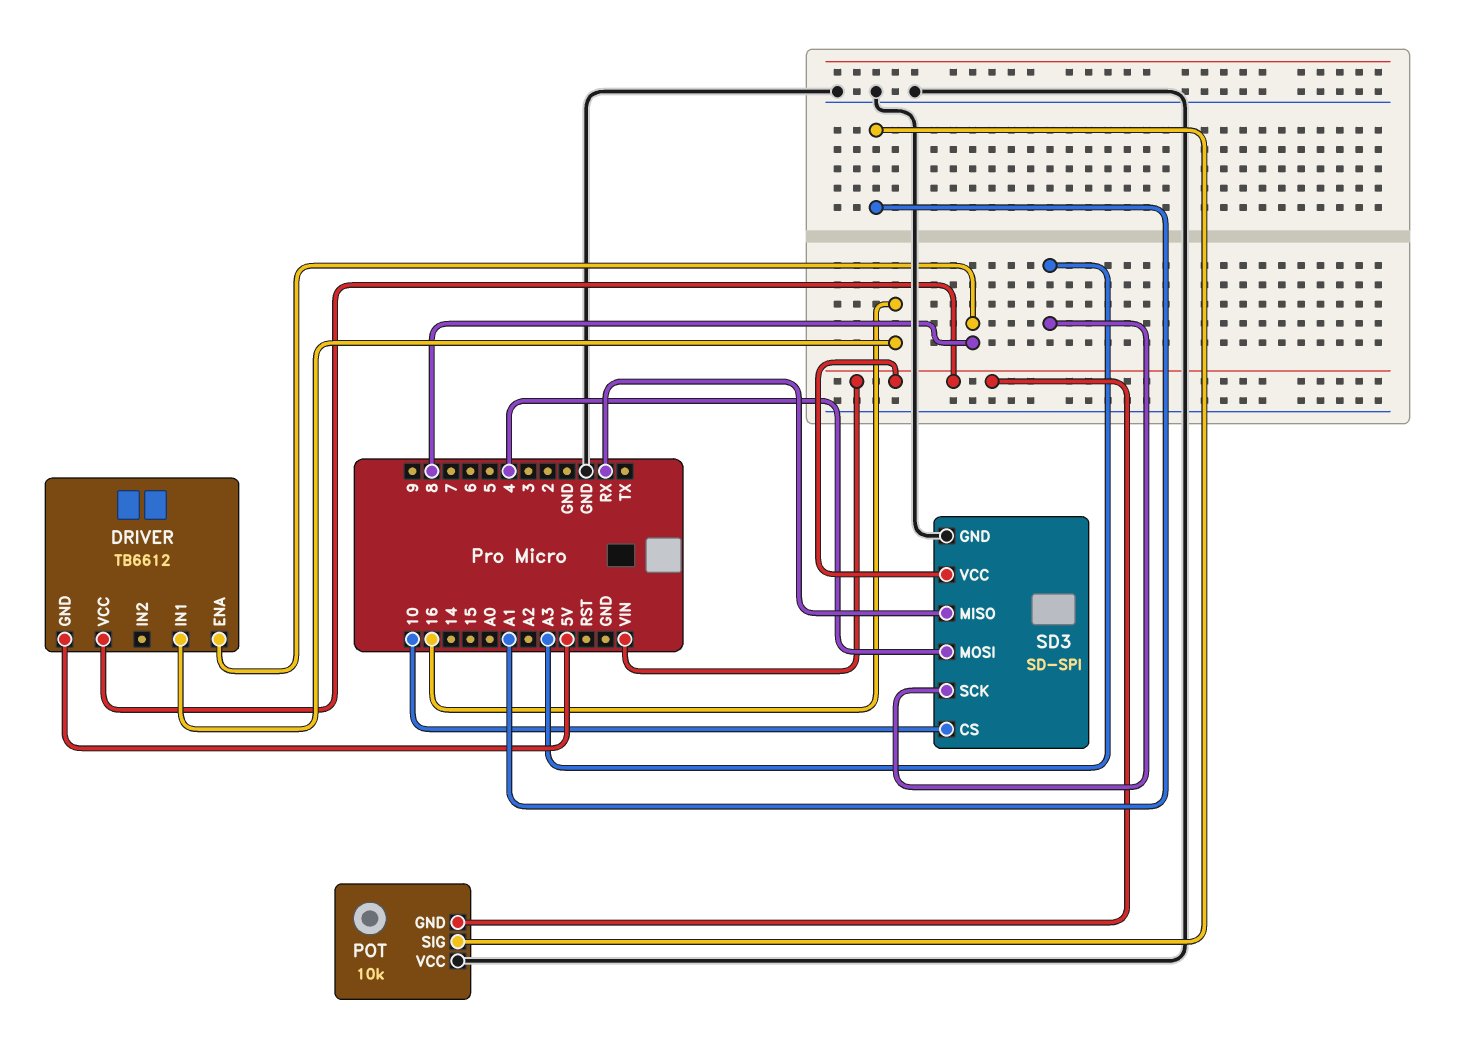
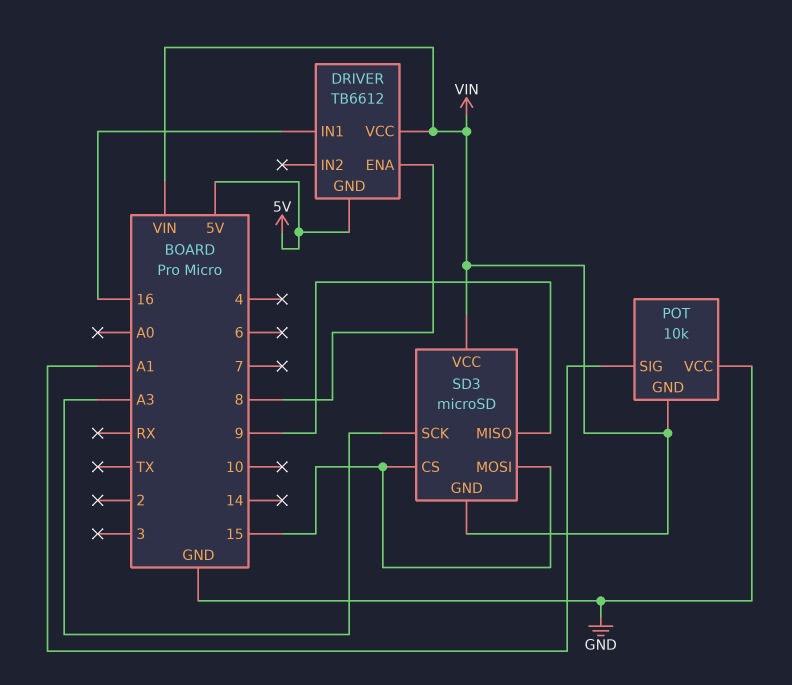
SD3: SD-SPI -> microSD
SD3 pin CS: 10 -> 15
SD3 pin GND: GND -> VIN
SD3 pin MISO: RX -> 9
SD3 pin MOSI: 4 -> 15

